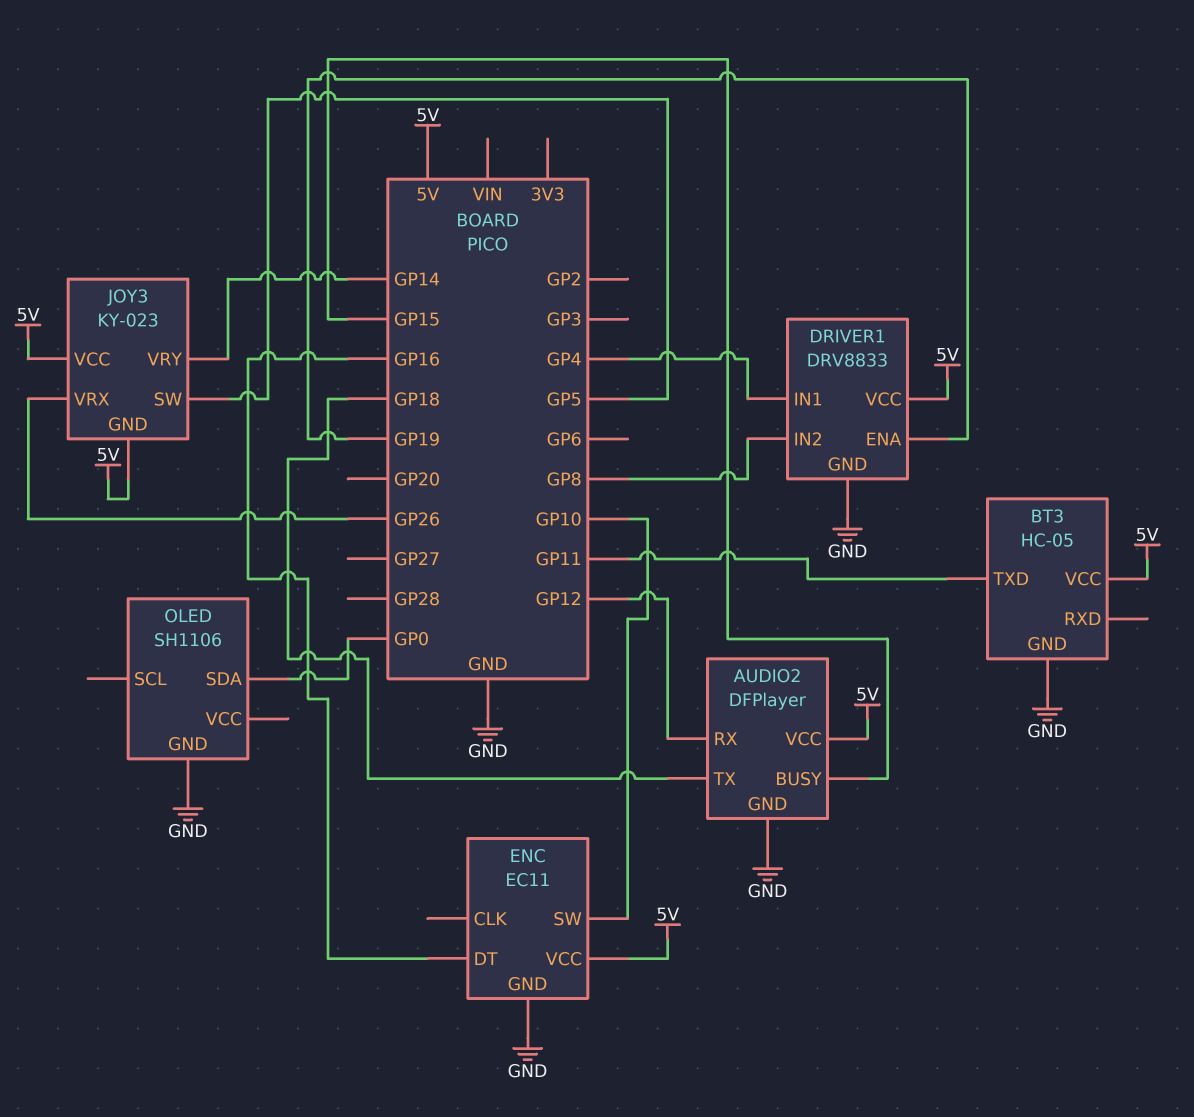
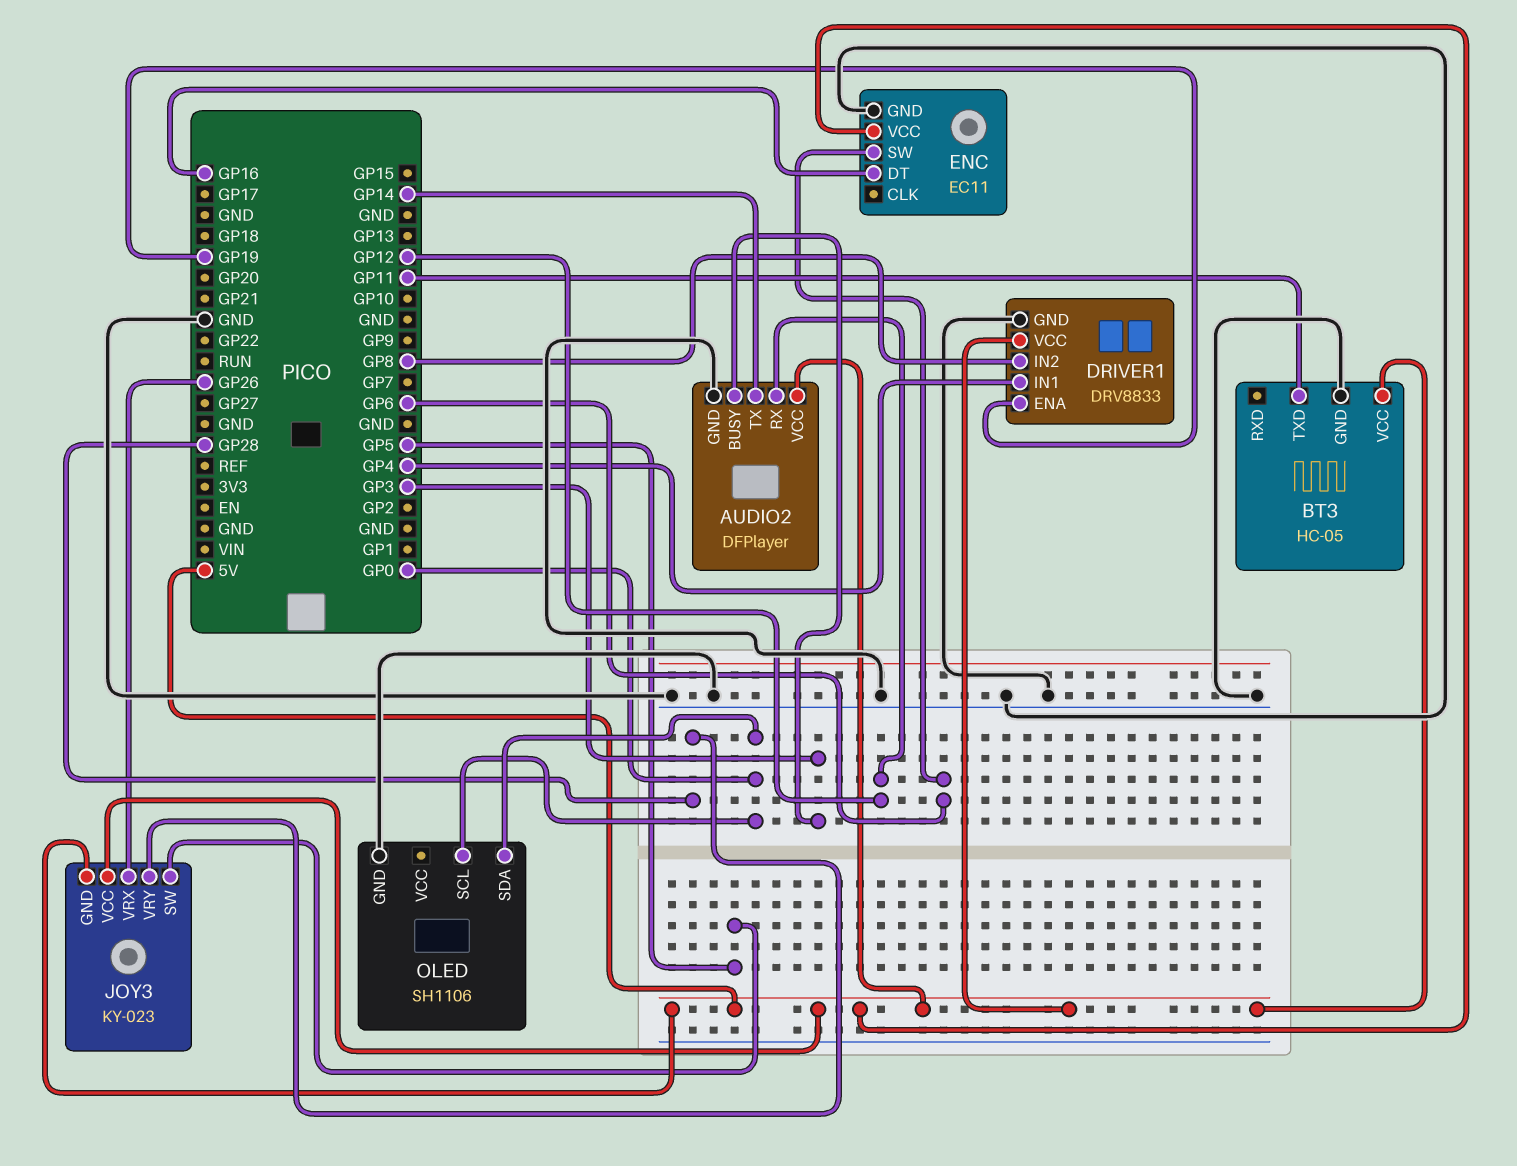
AUDIO2 pin BUSY: GP15 -> GP3
AUDIO2 pin TX: GP18 -> GP14
ENC pin SW: GP10 -> GP6
JOY3 pin VRY: GP14 -> GP28
OLED pin SCL: none -> GP0

